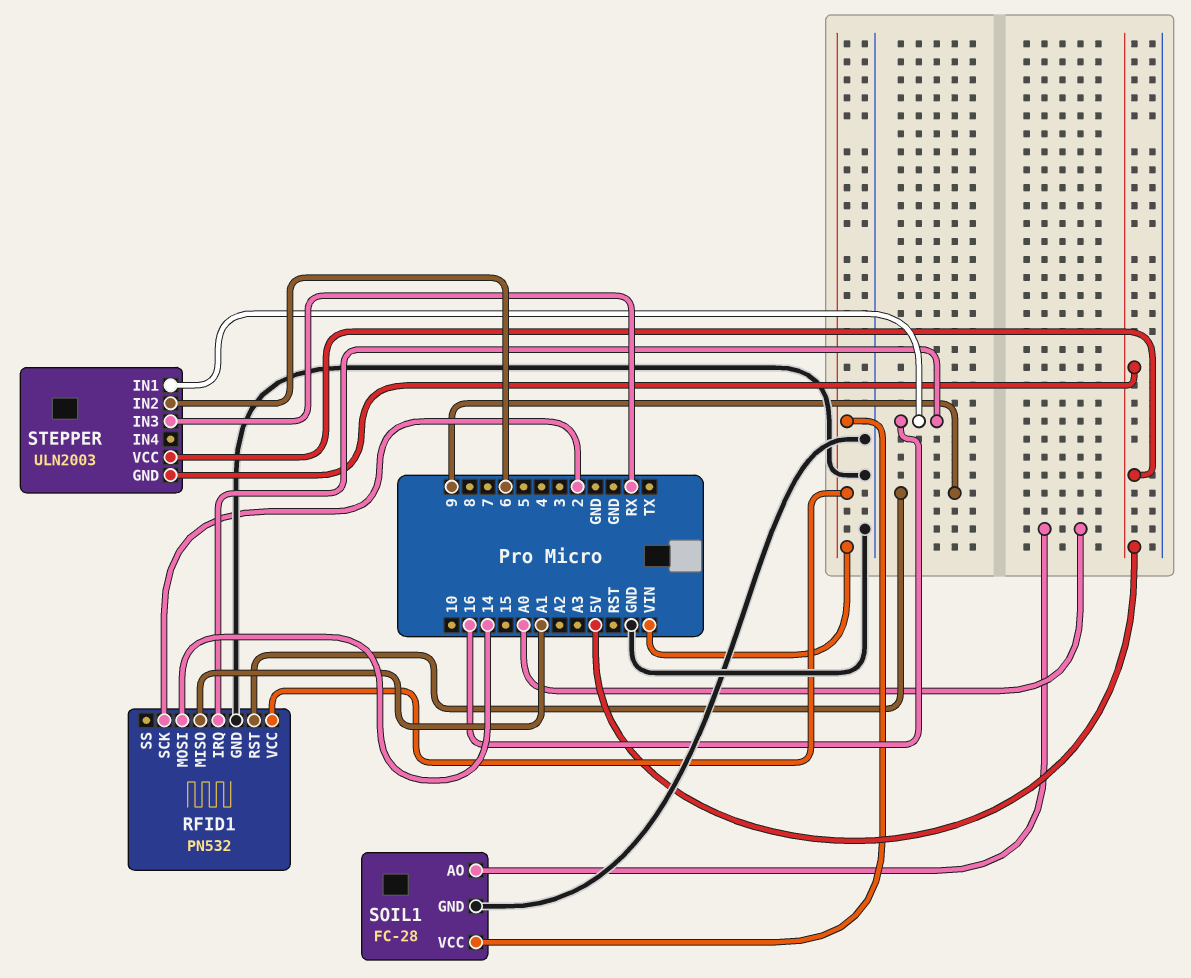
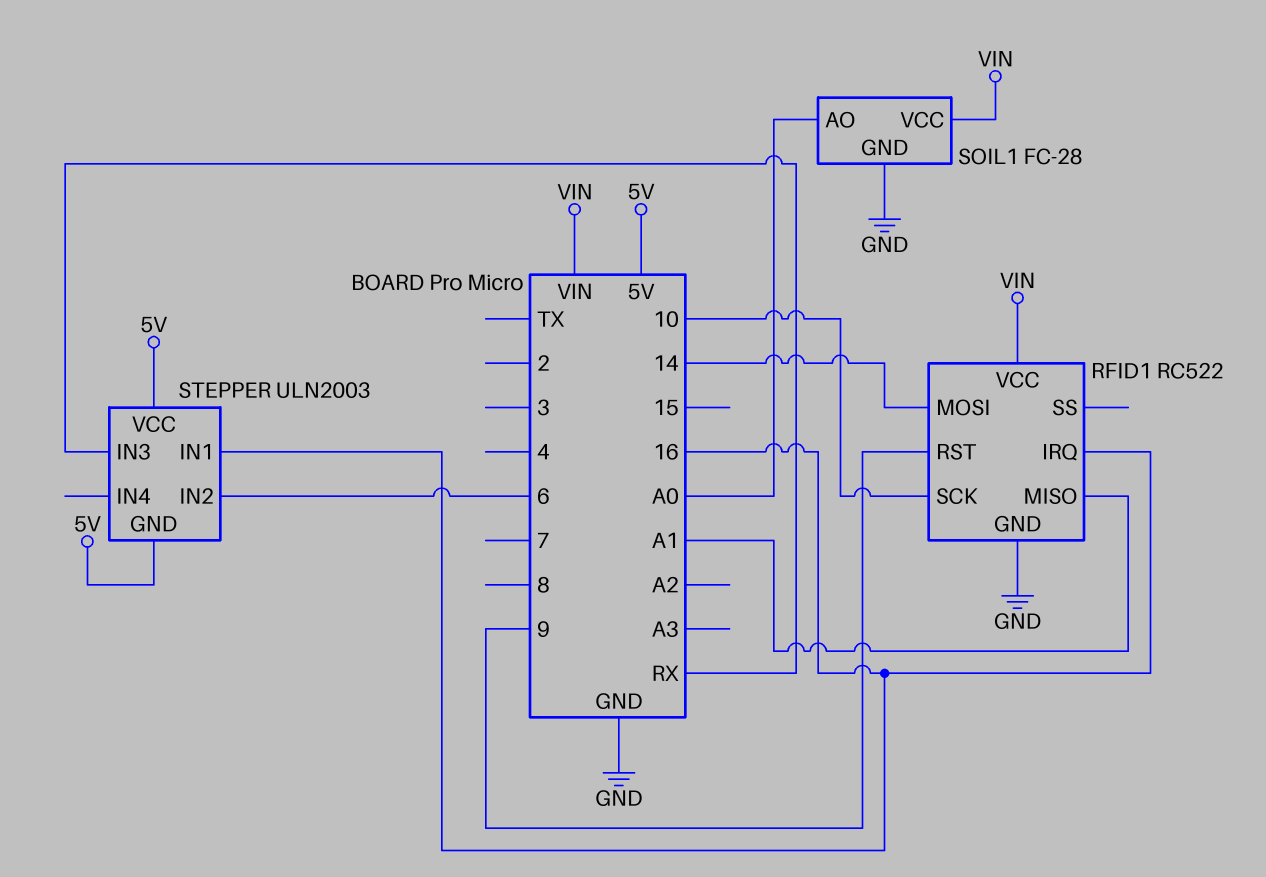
RFID1: PN532 -> RC522
RFID1 pin SCK: 2 -> 10

